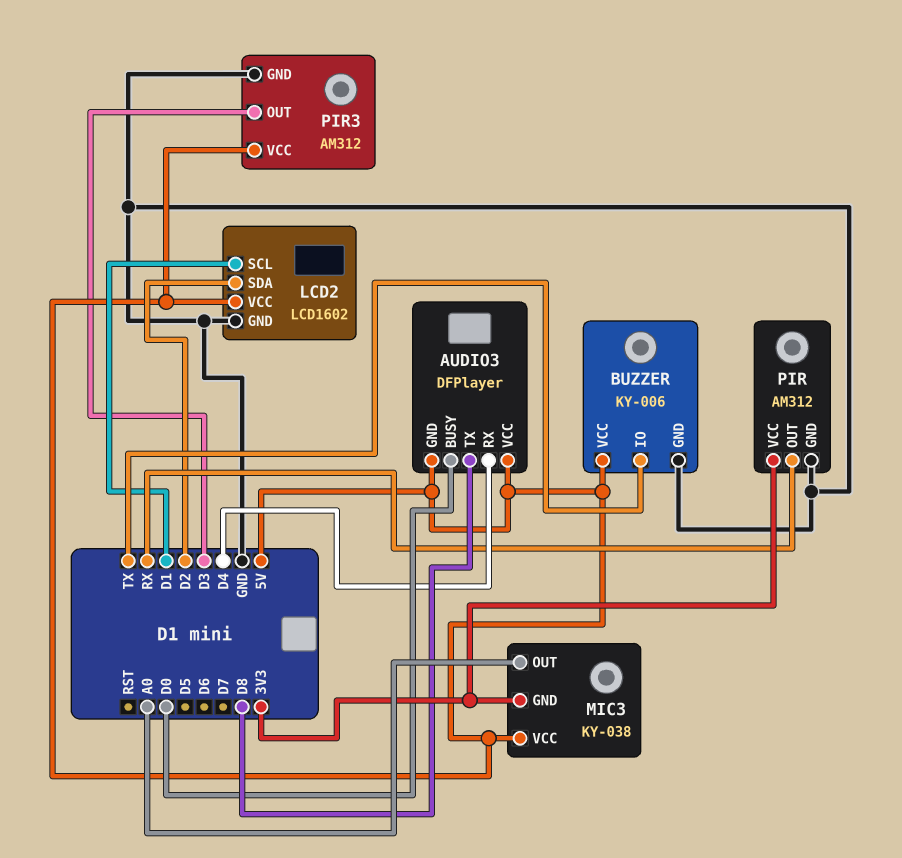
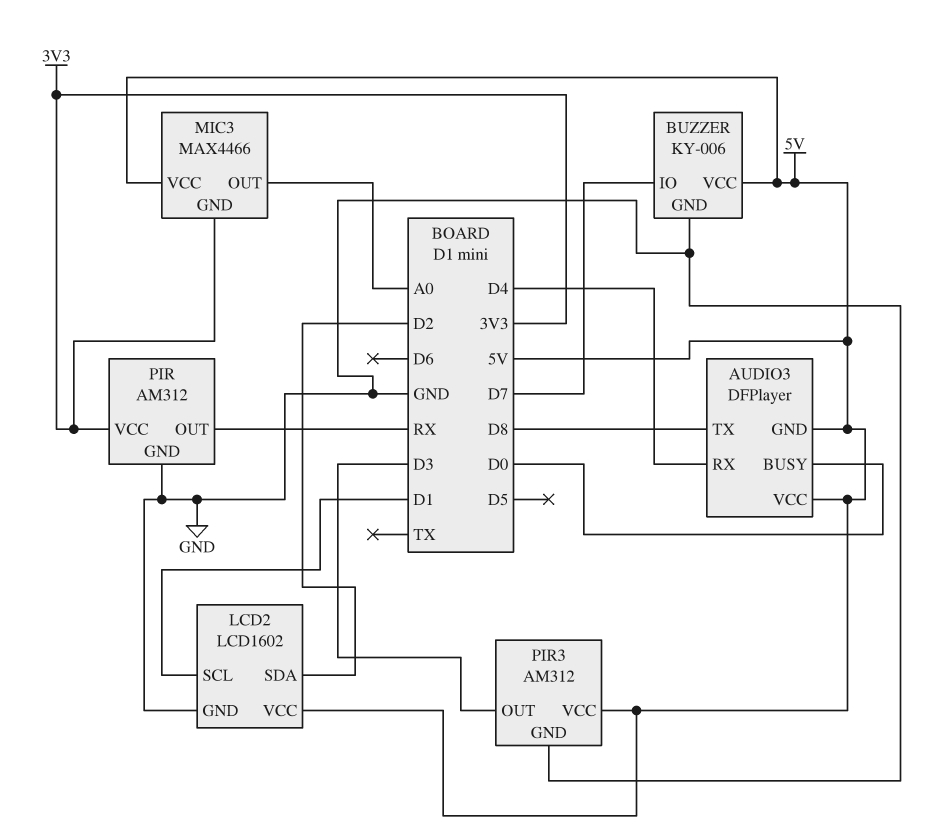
BUZZER pin IO: TX -> D7
MIC3: KY-038 -> MAX4466

